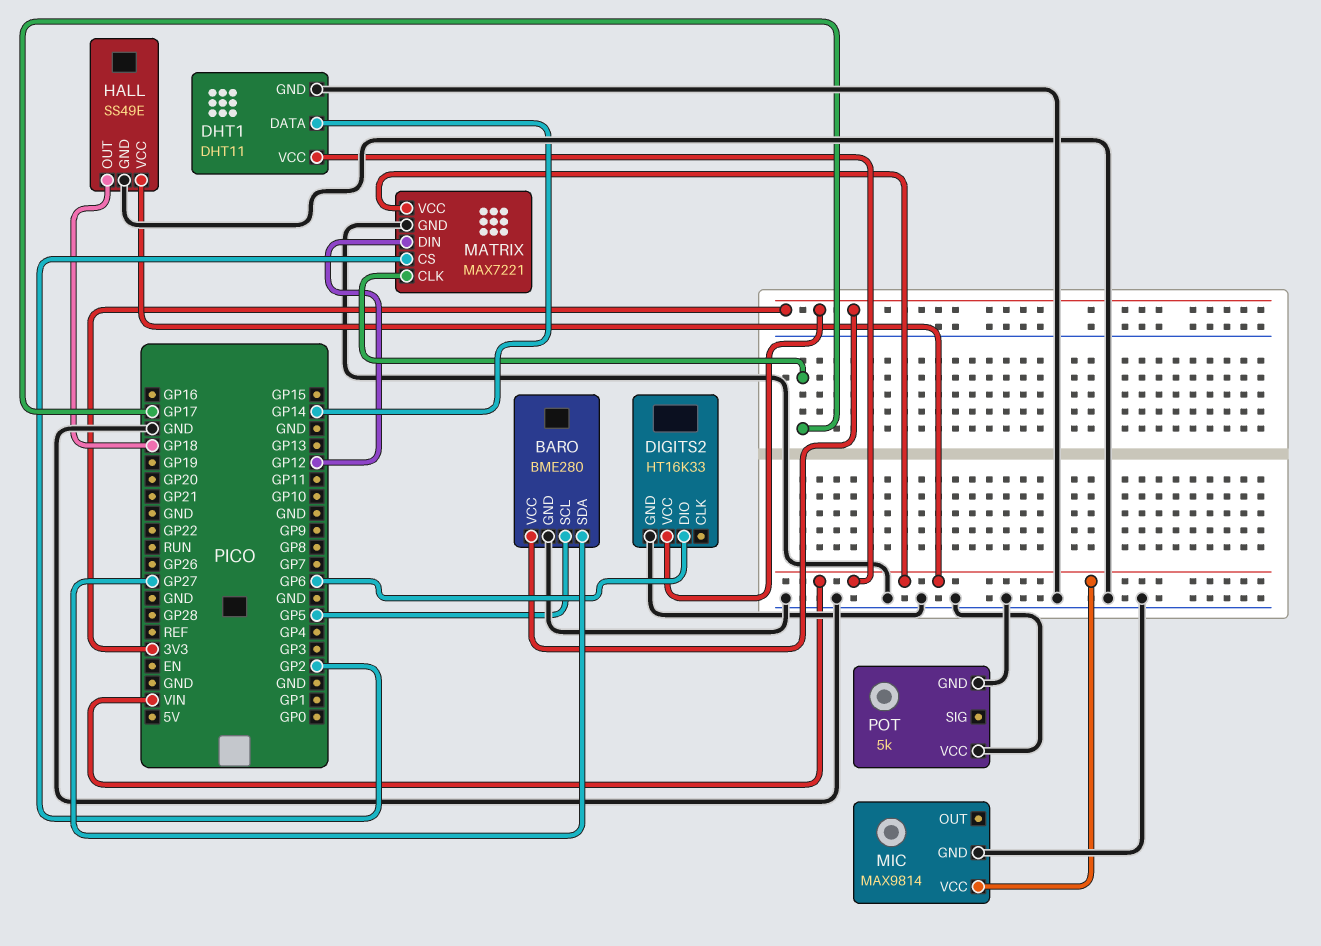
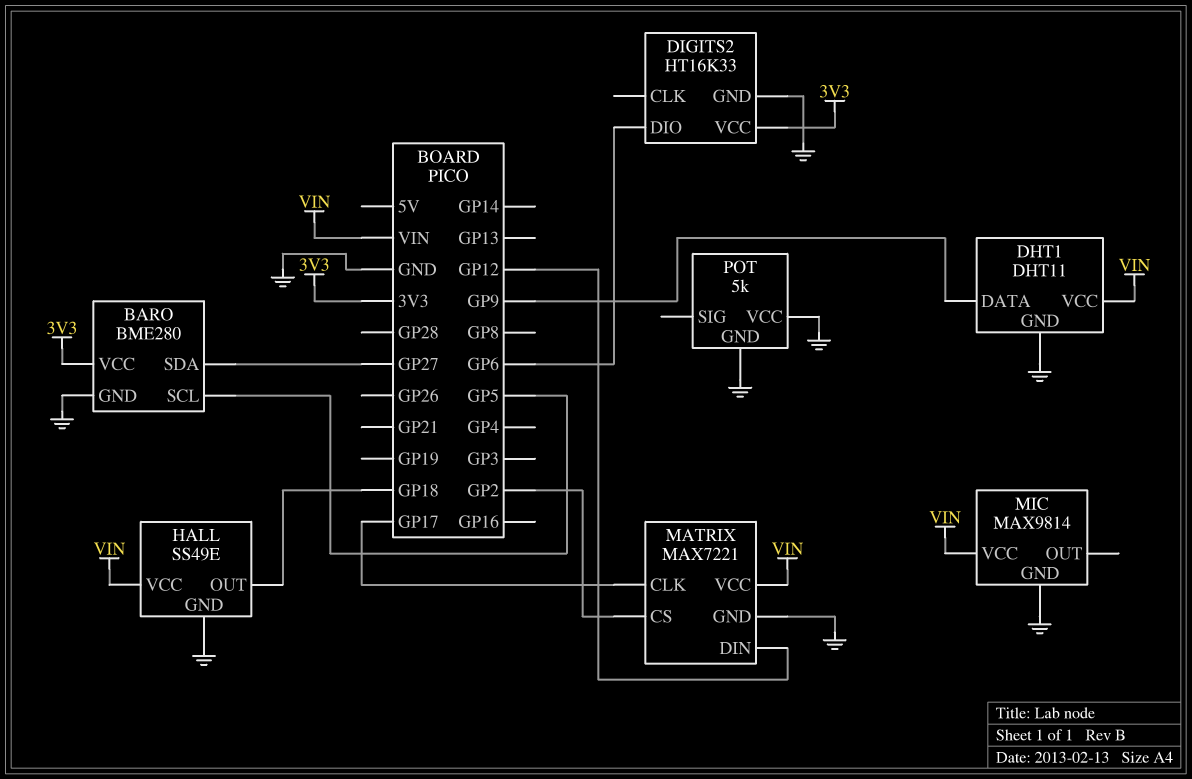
DHT1 pin DATA: GP14 -> GP9

